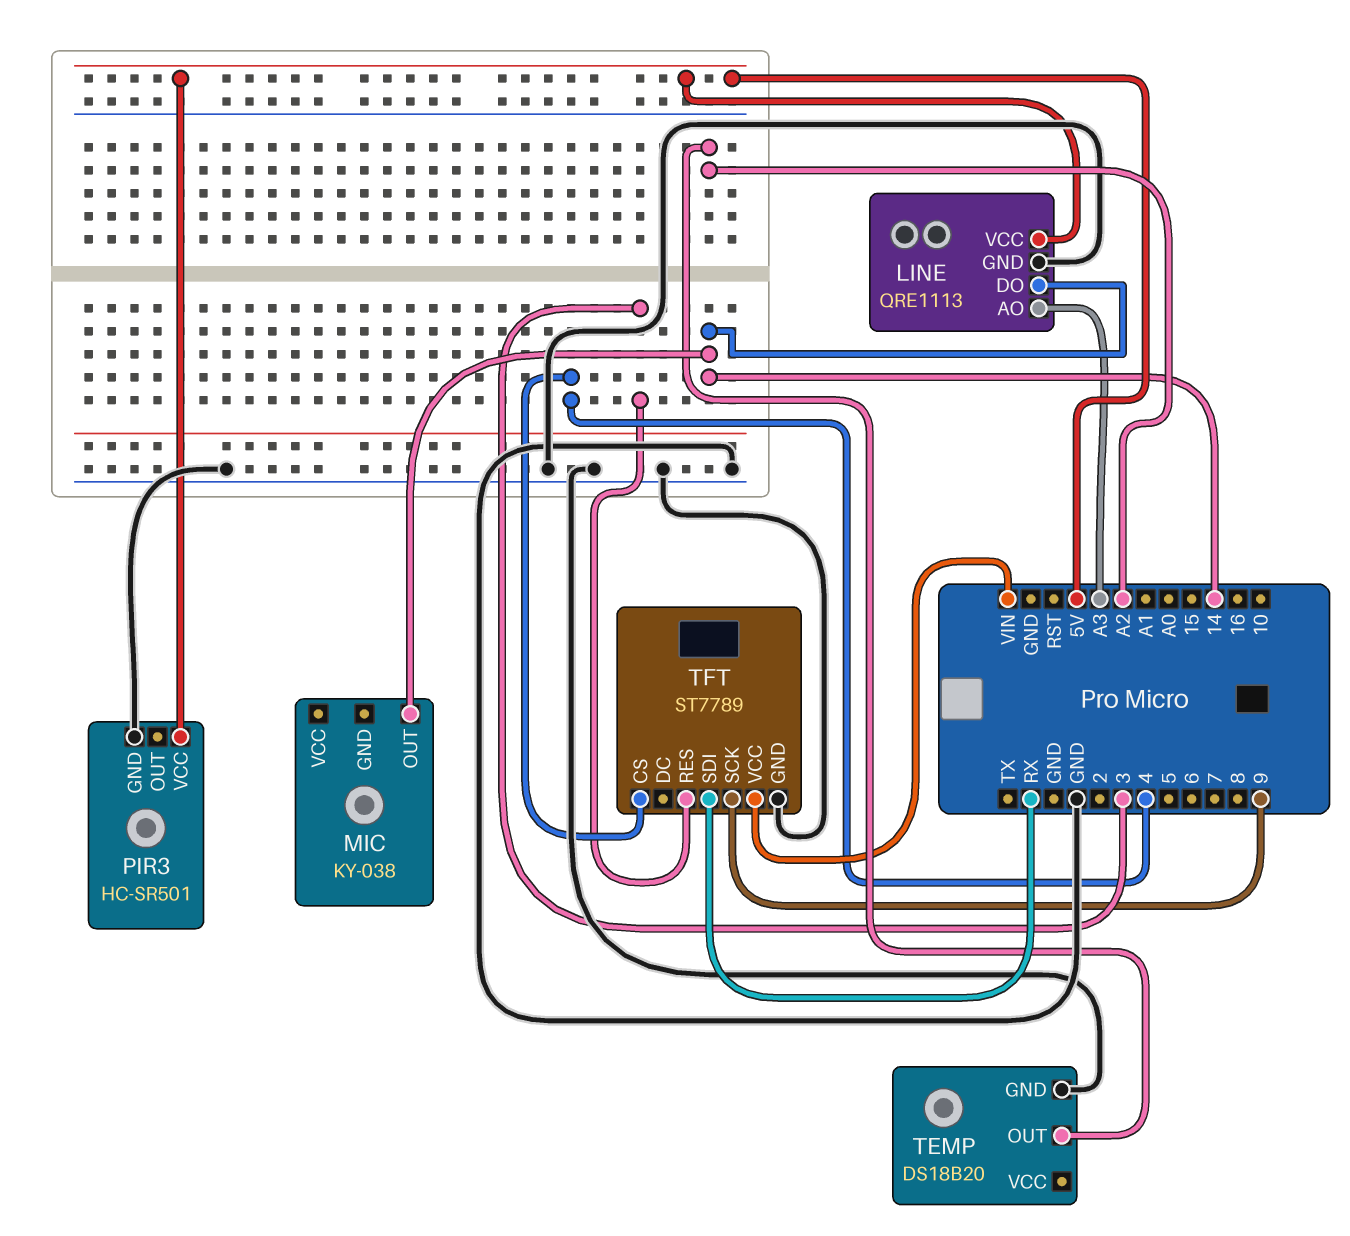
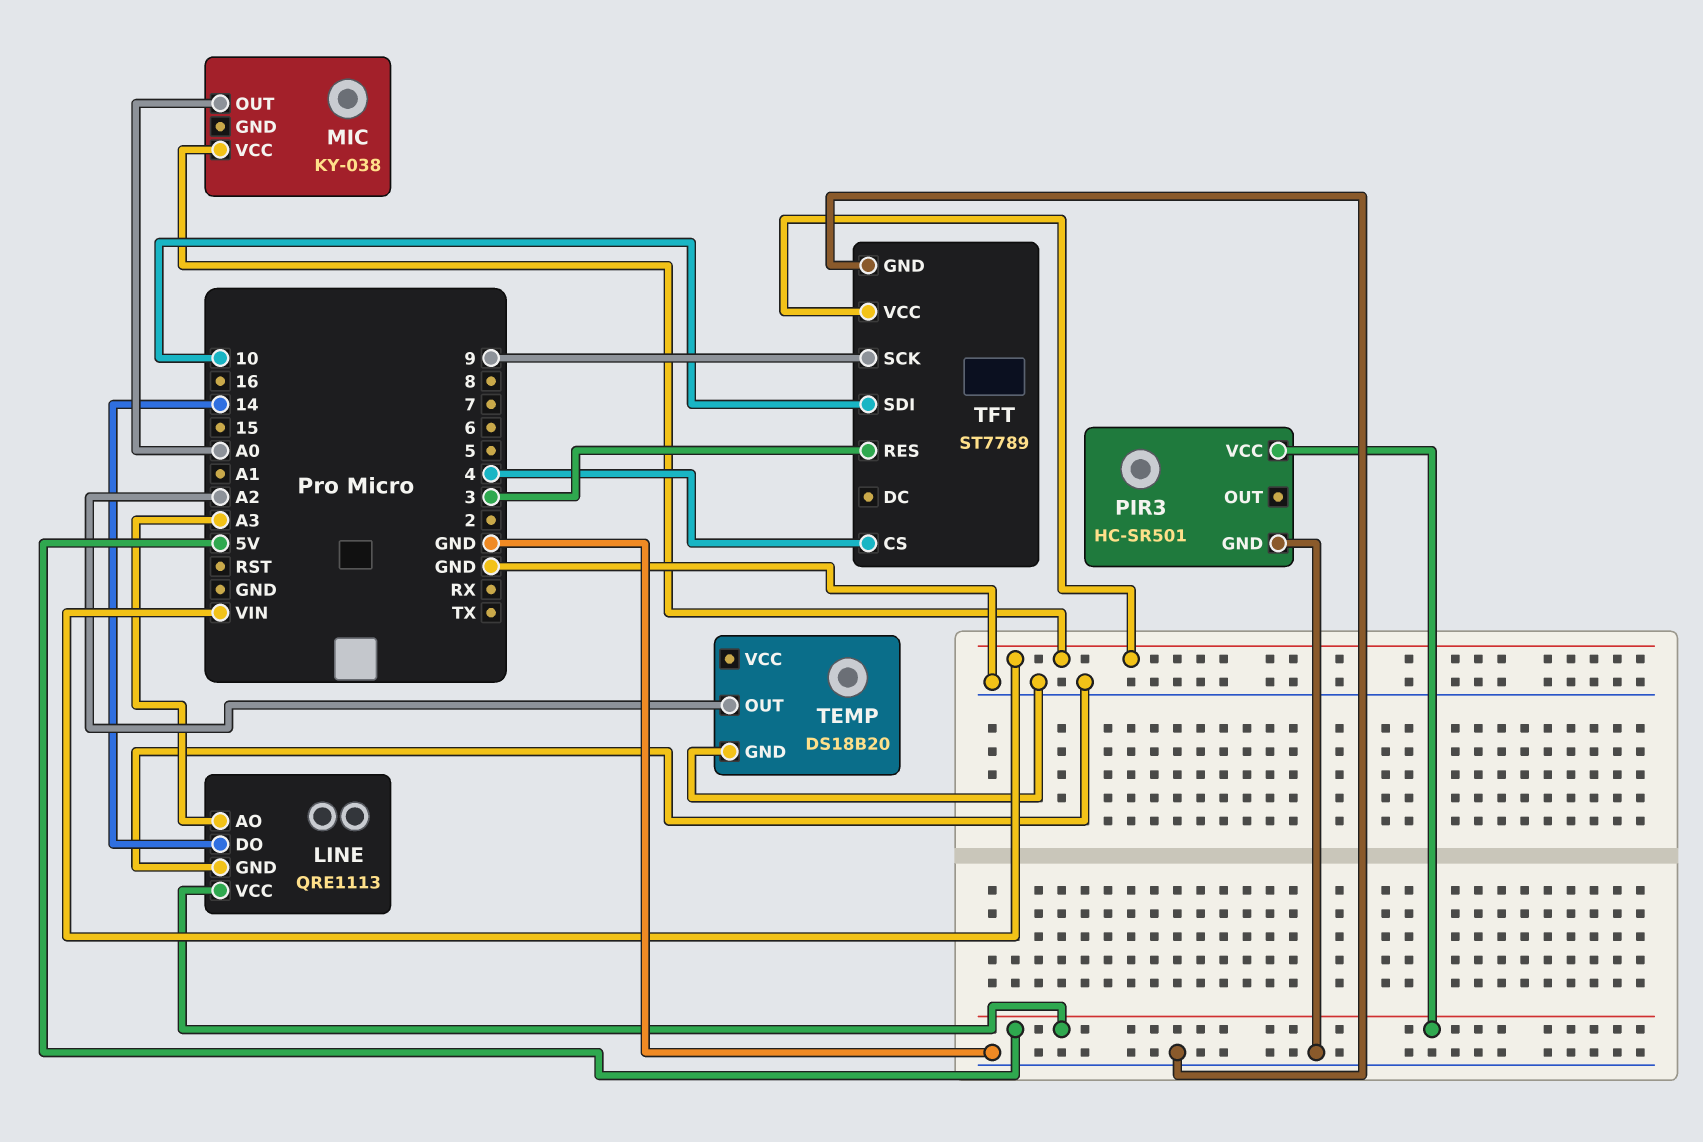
MIC pin OUT: 14 -> A0
MIC pin VCC: none -> VIN
TFT pin SDI: RX -> 10

